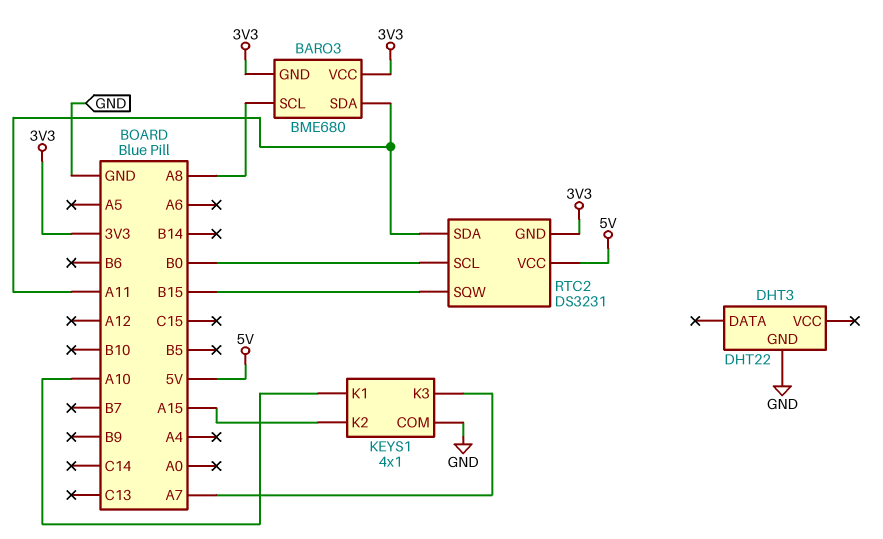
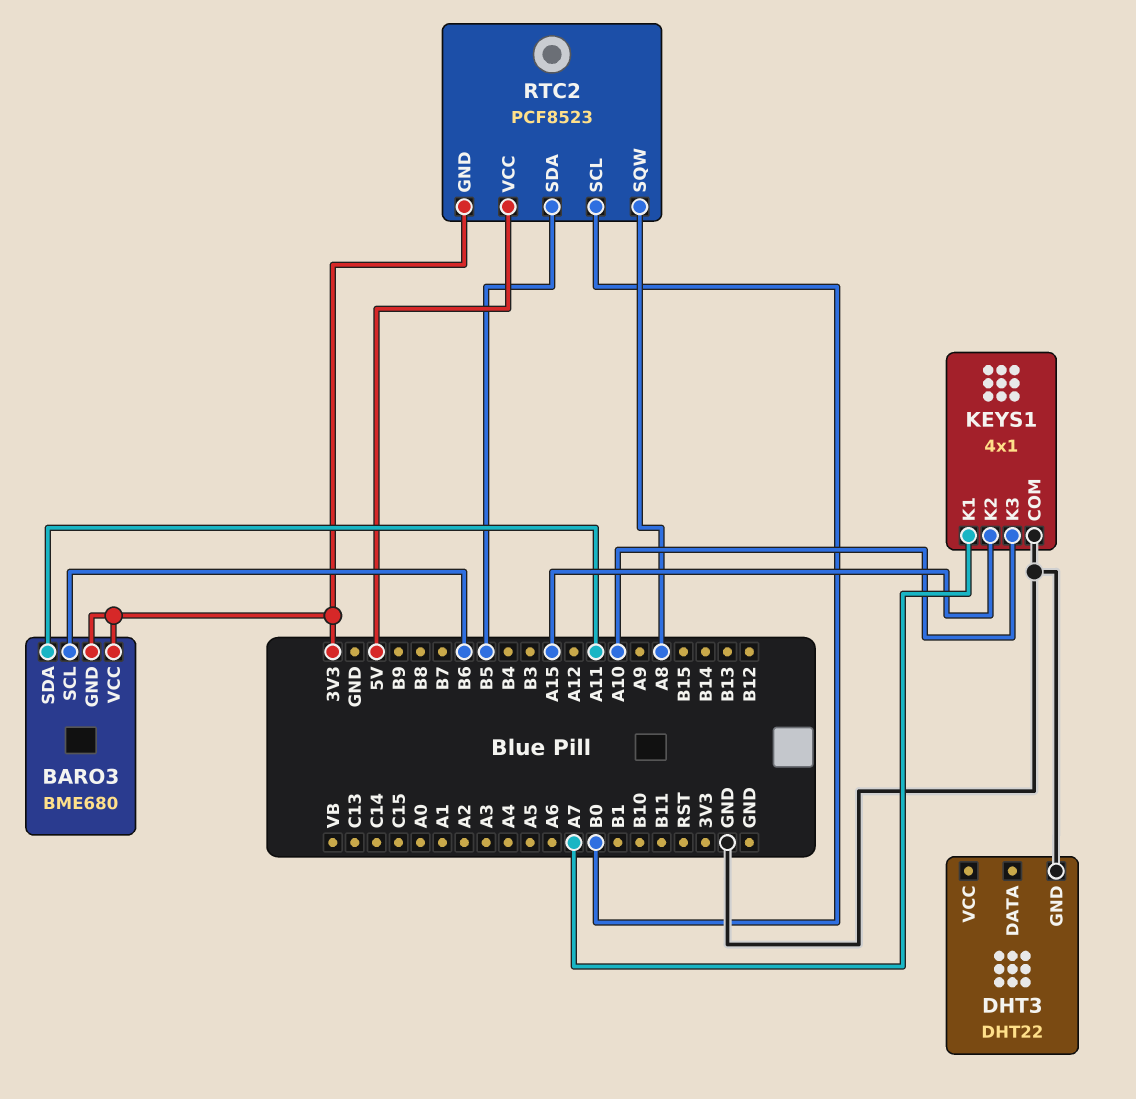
BARO3 pin SCL: A8 -> B6
KEYS1 pin K1: A10 -> A7
KEYS1 pin K3: A7 -> A10
RTC2: DS3231 -> PCF8523
RTC2 pin SDA: A11 -> B5
RTC2 pin SQW: B15 -> A8

